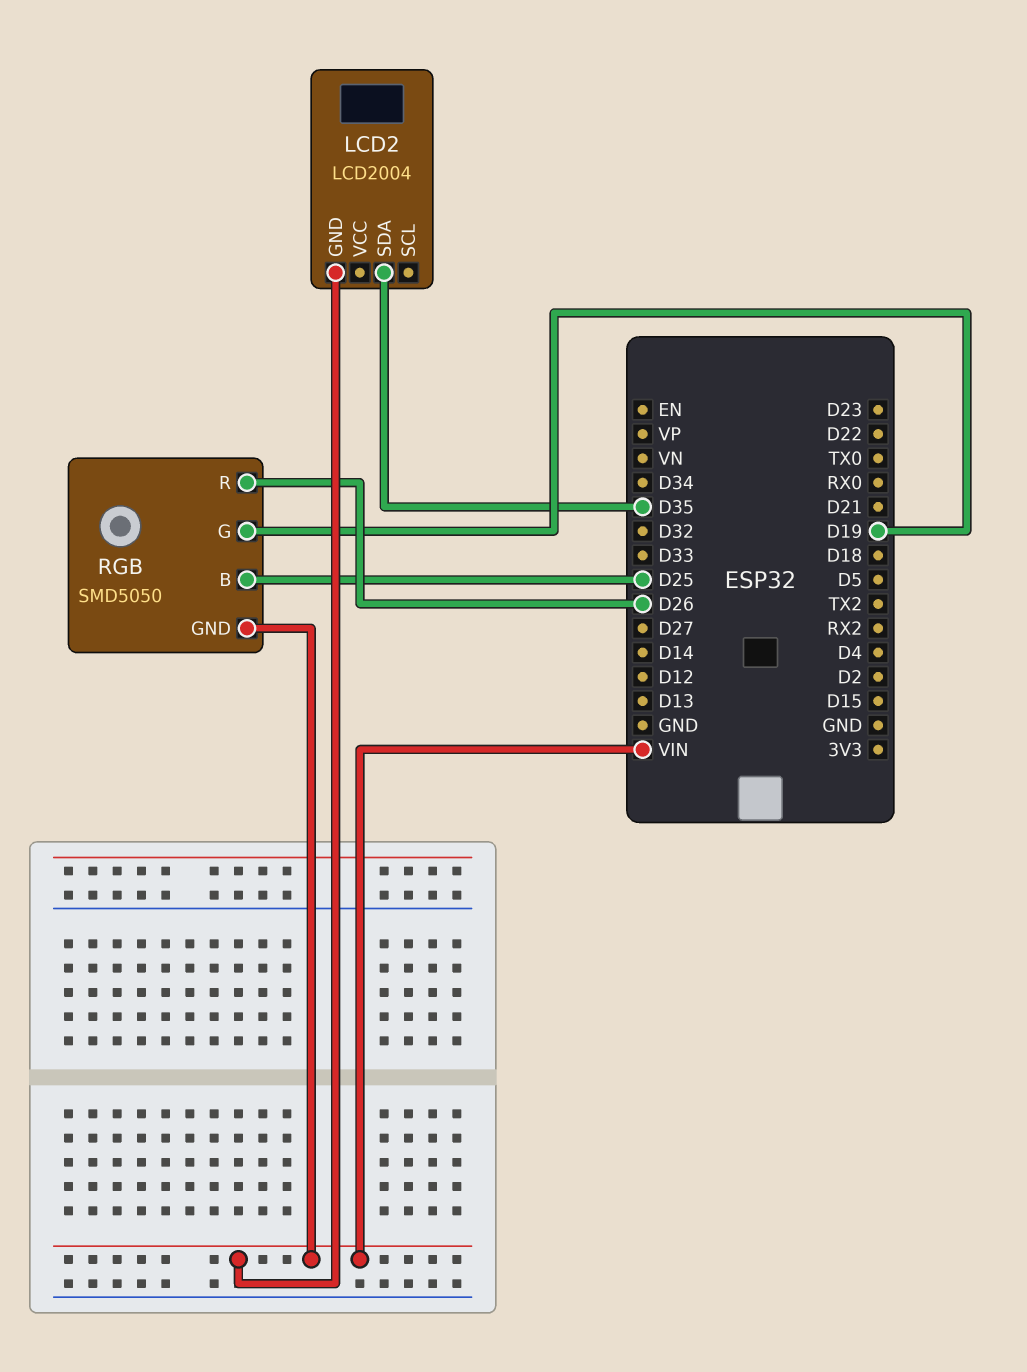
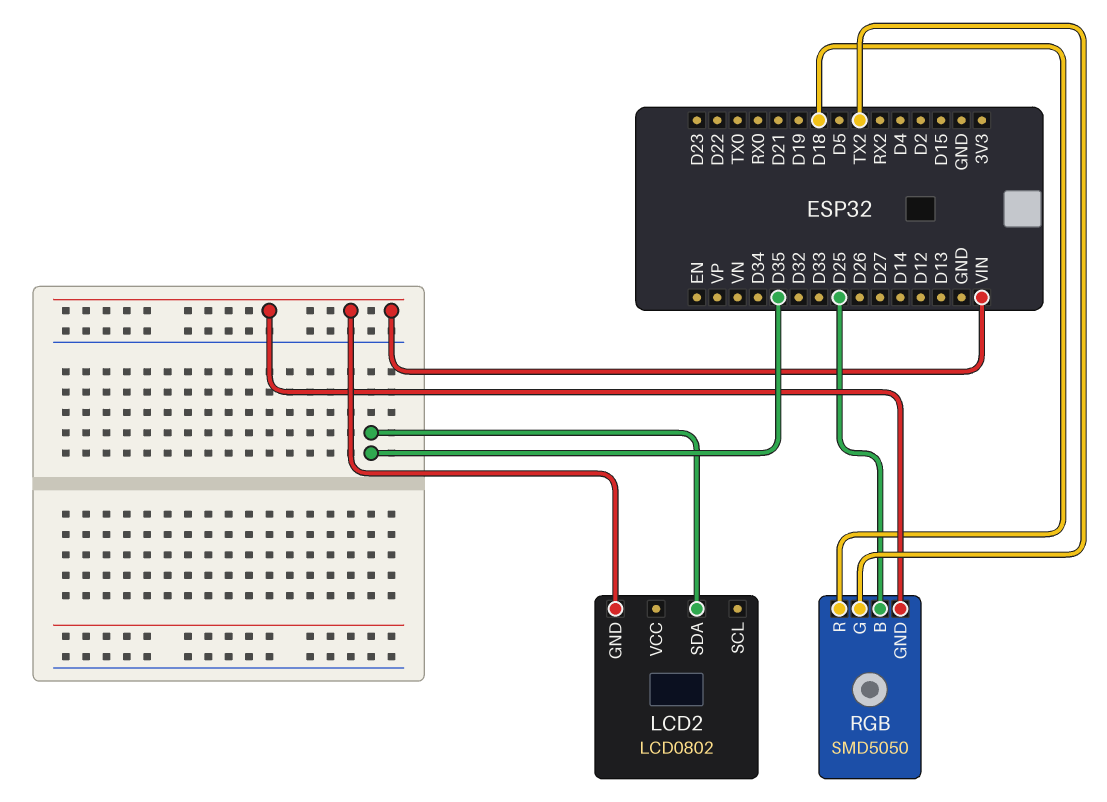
LCD2: LCD2004 -> LCD0802
RGB pin G: D19 -> TX2
RGB pin R: D26 -> D18

